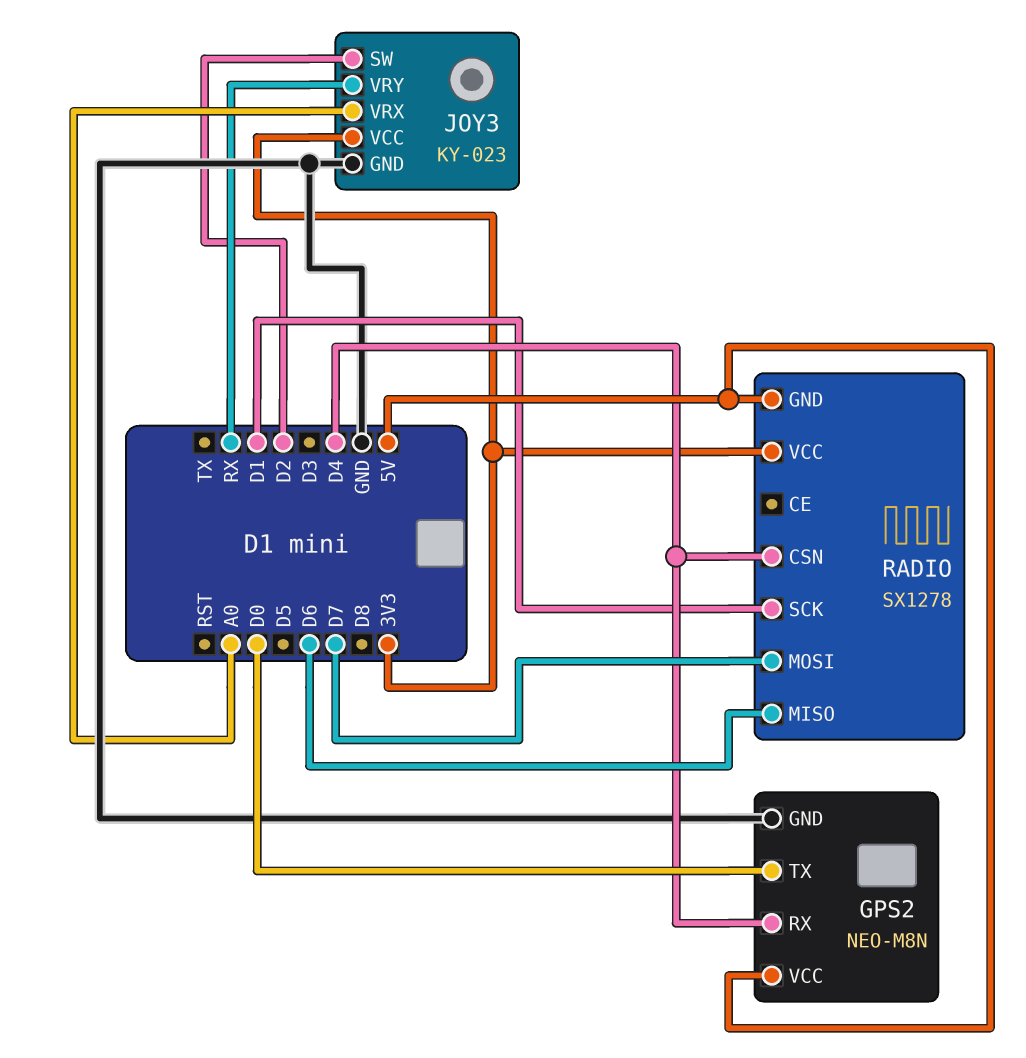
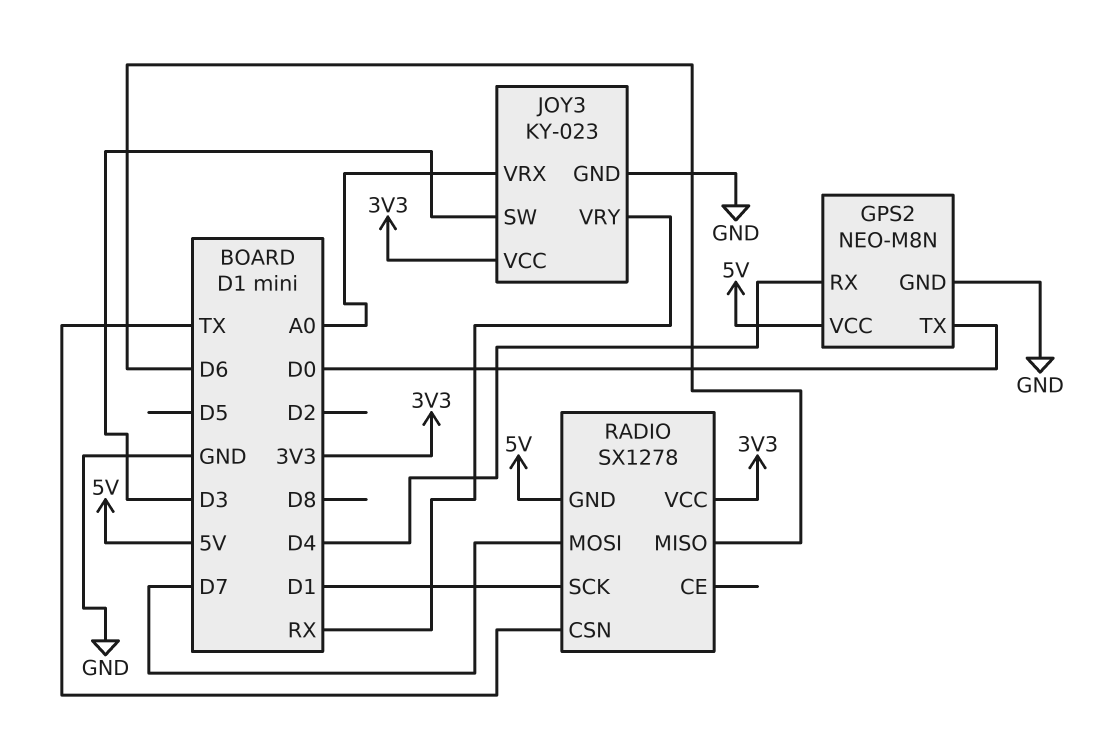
JOY3 pin SW: D2 -> D3
RADIO pin CSN: D4 -> TX

